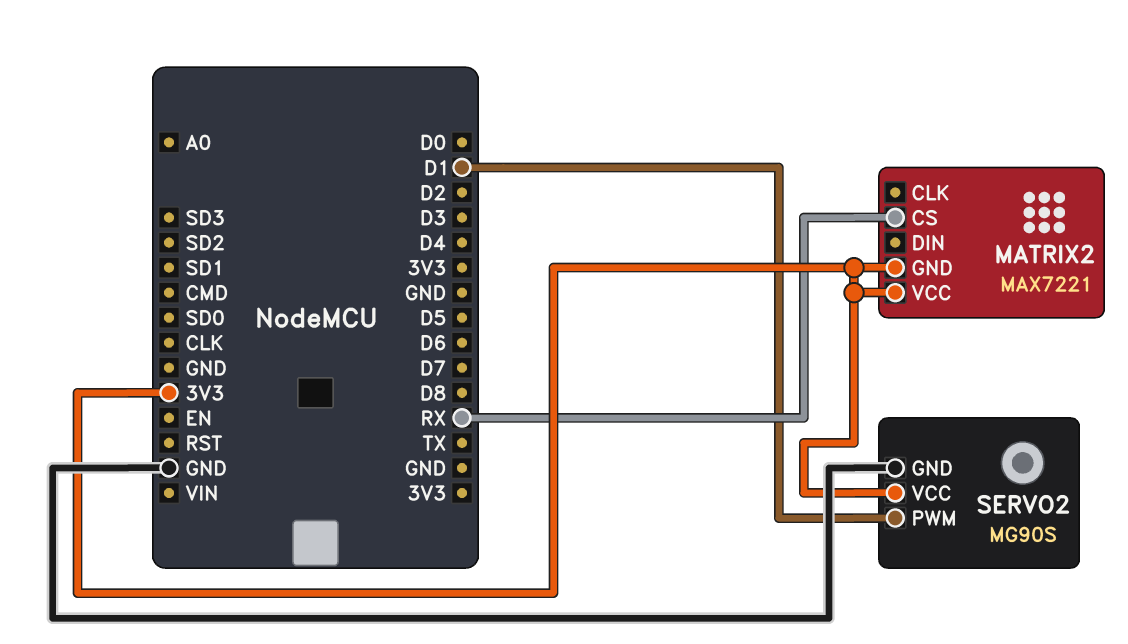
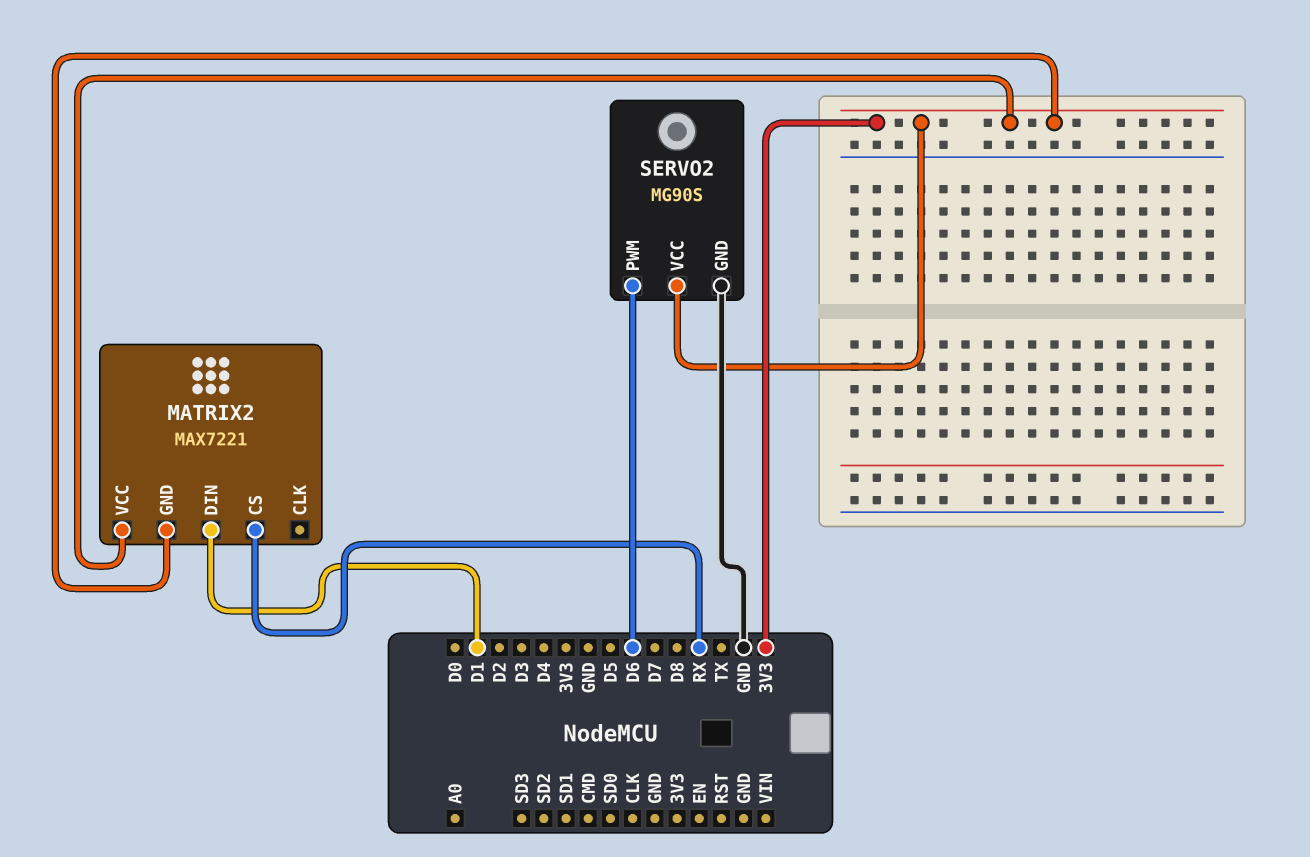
MATRIX2 pin DIN: none -> D1
SERVO2 pin PWM: D1 -> D6

